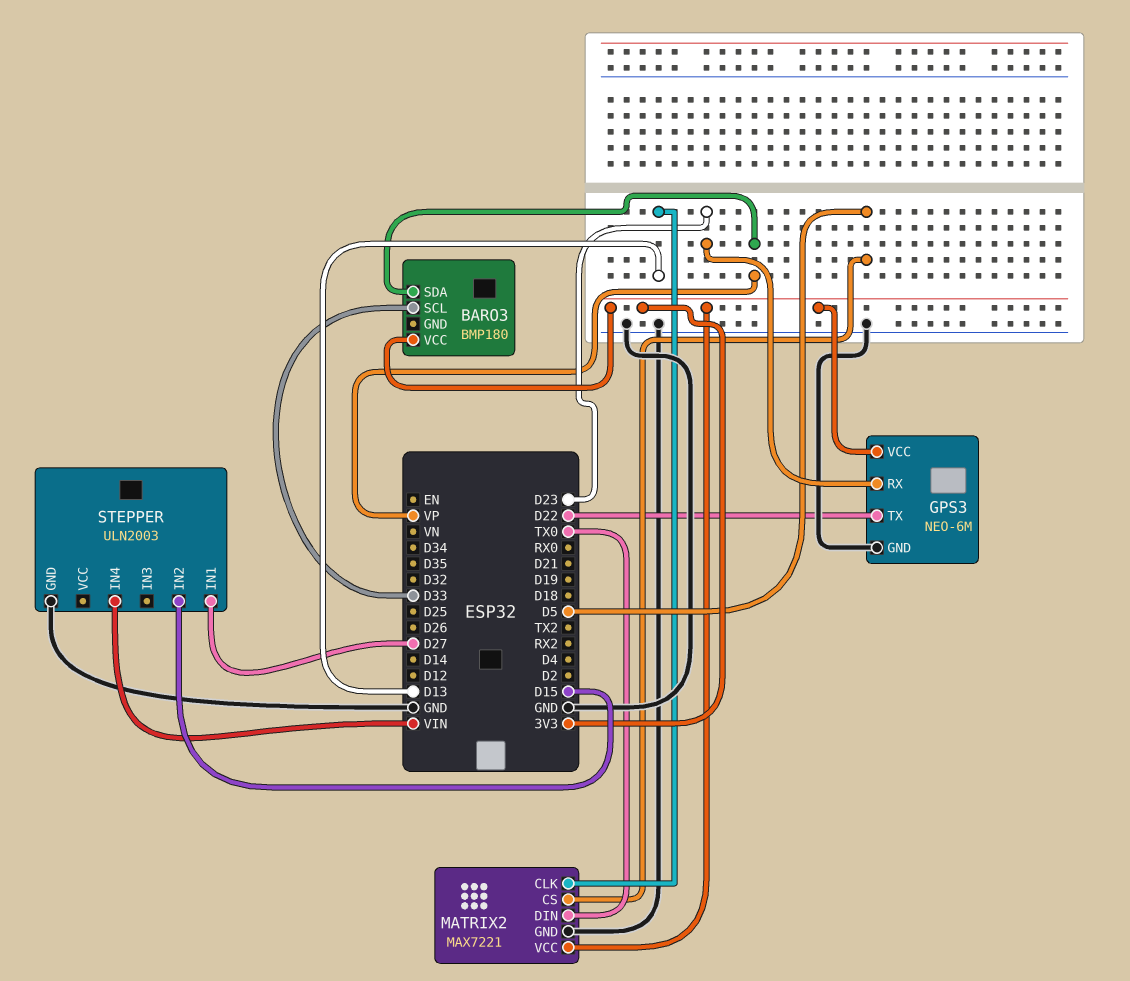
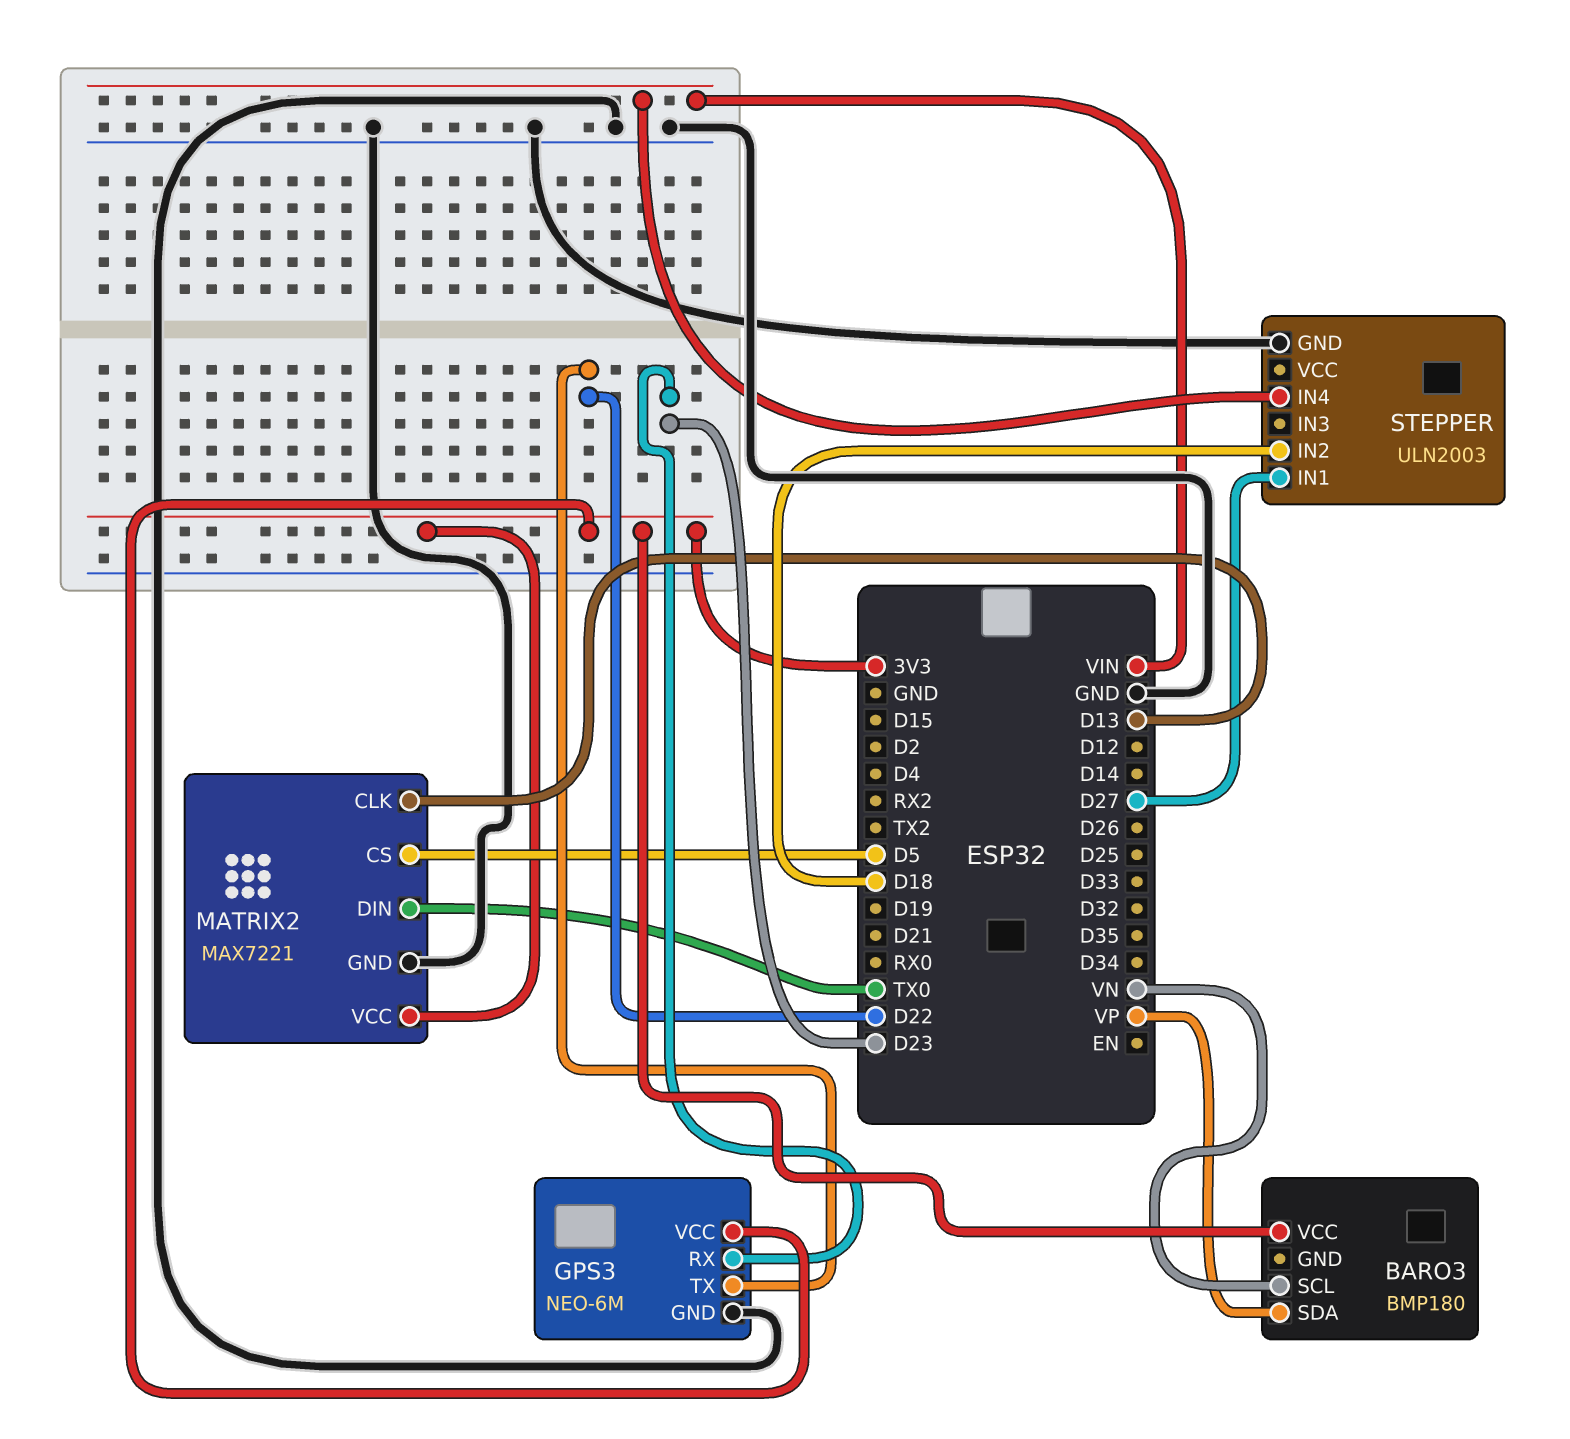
BARO3 pin SCL: D33 -> VN
STEPPER pin IN2: D15 -> D18

